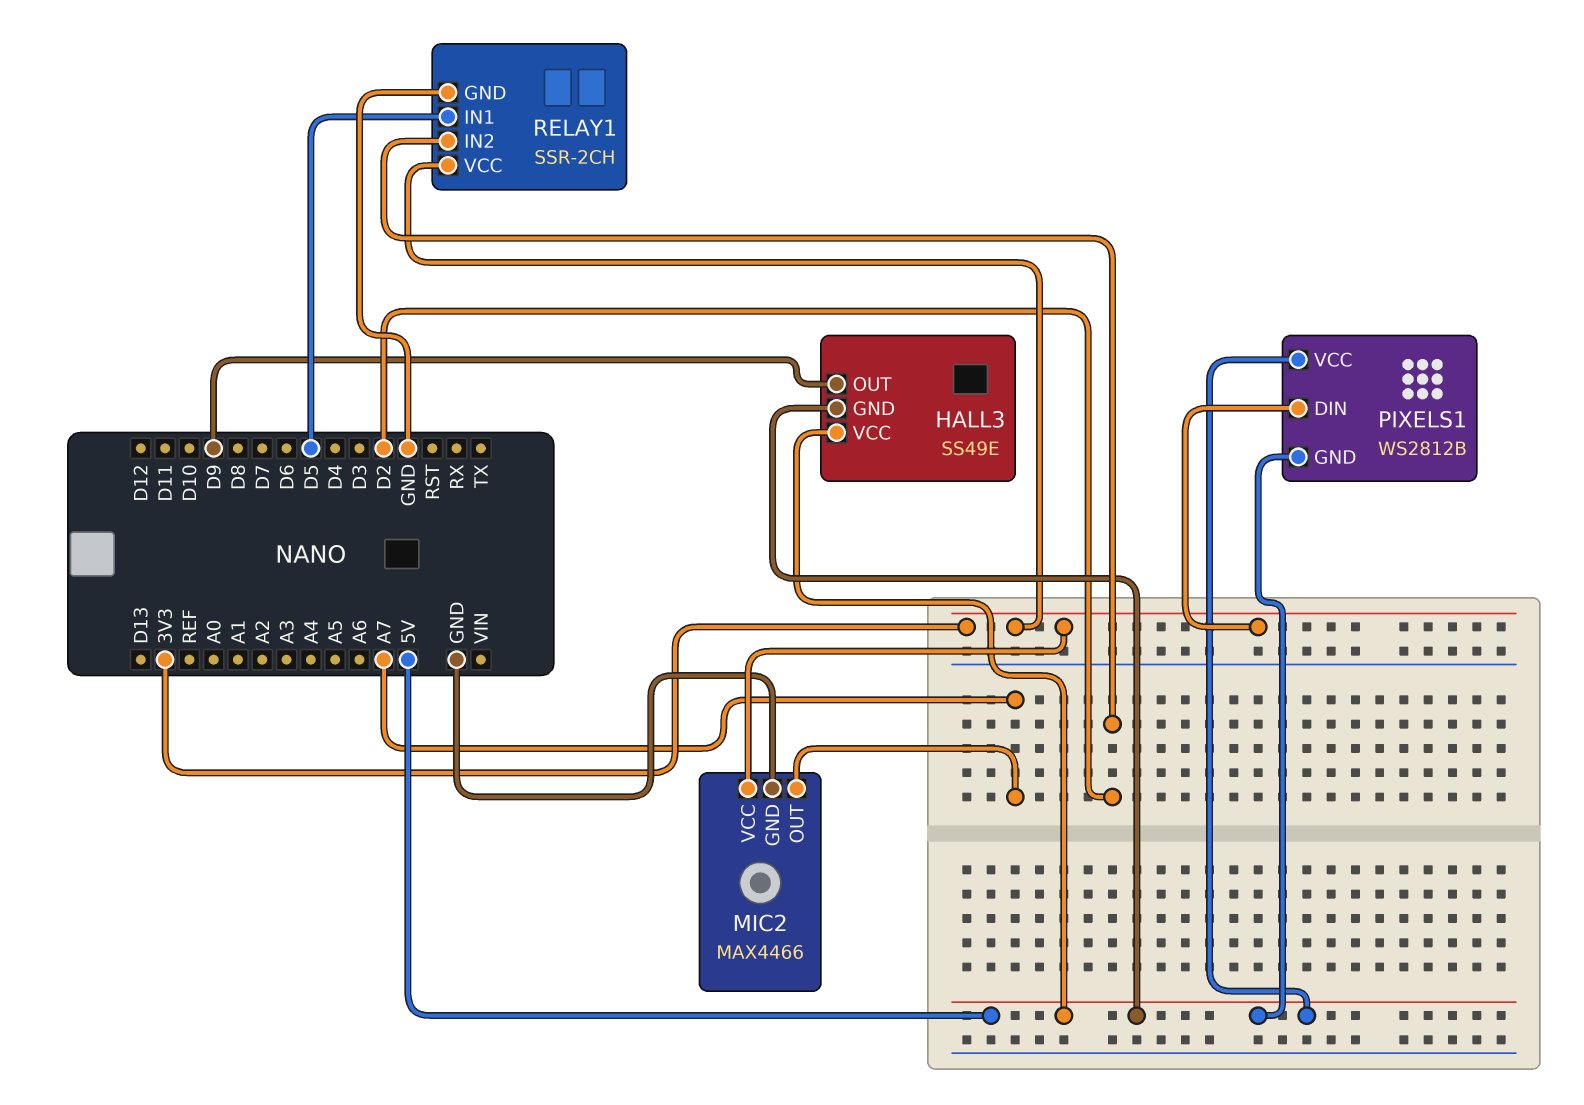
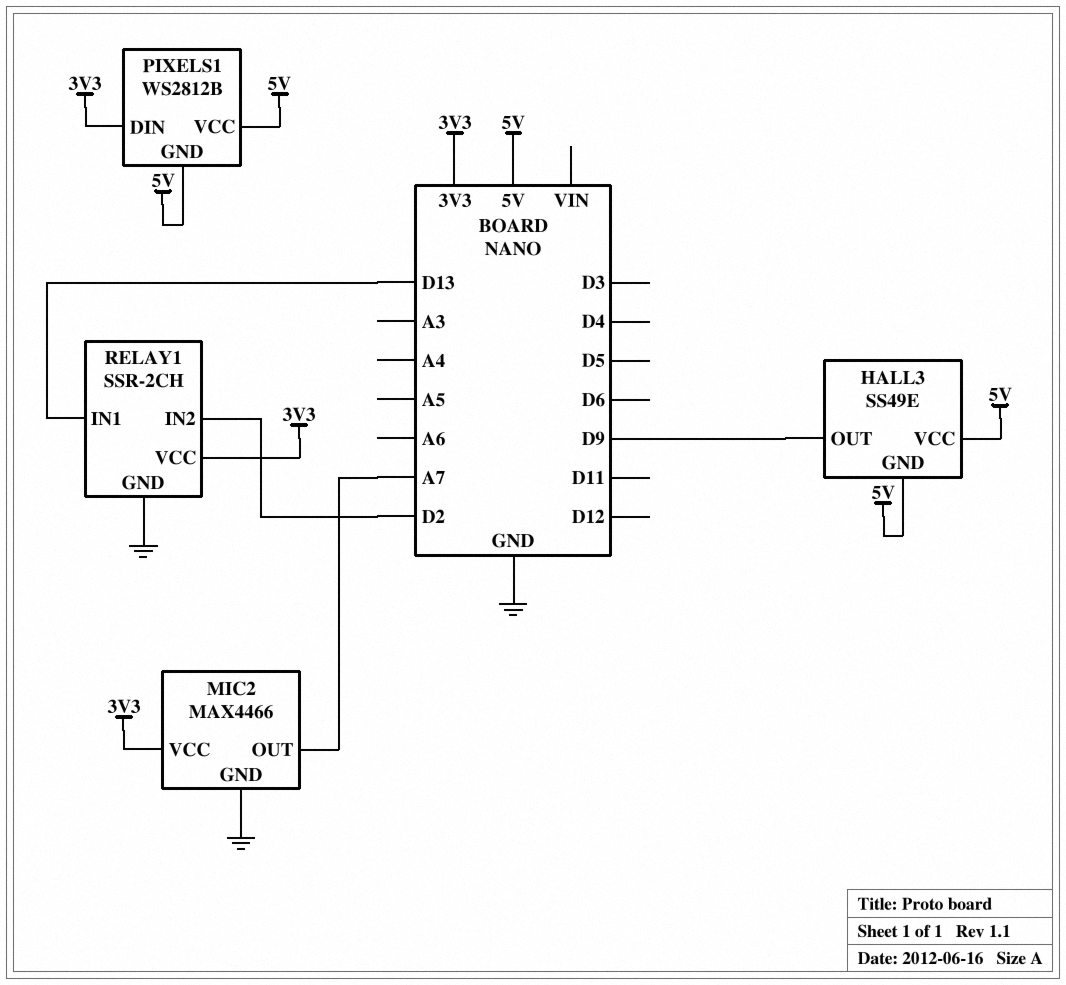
RELAY1 pin IN1: D5 -> D13

